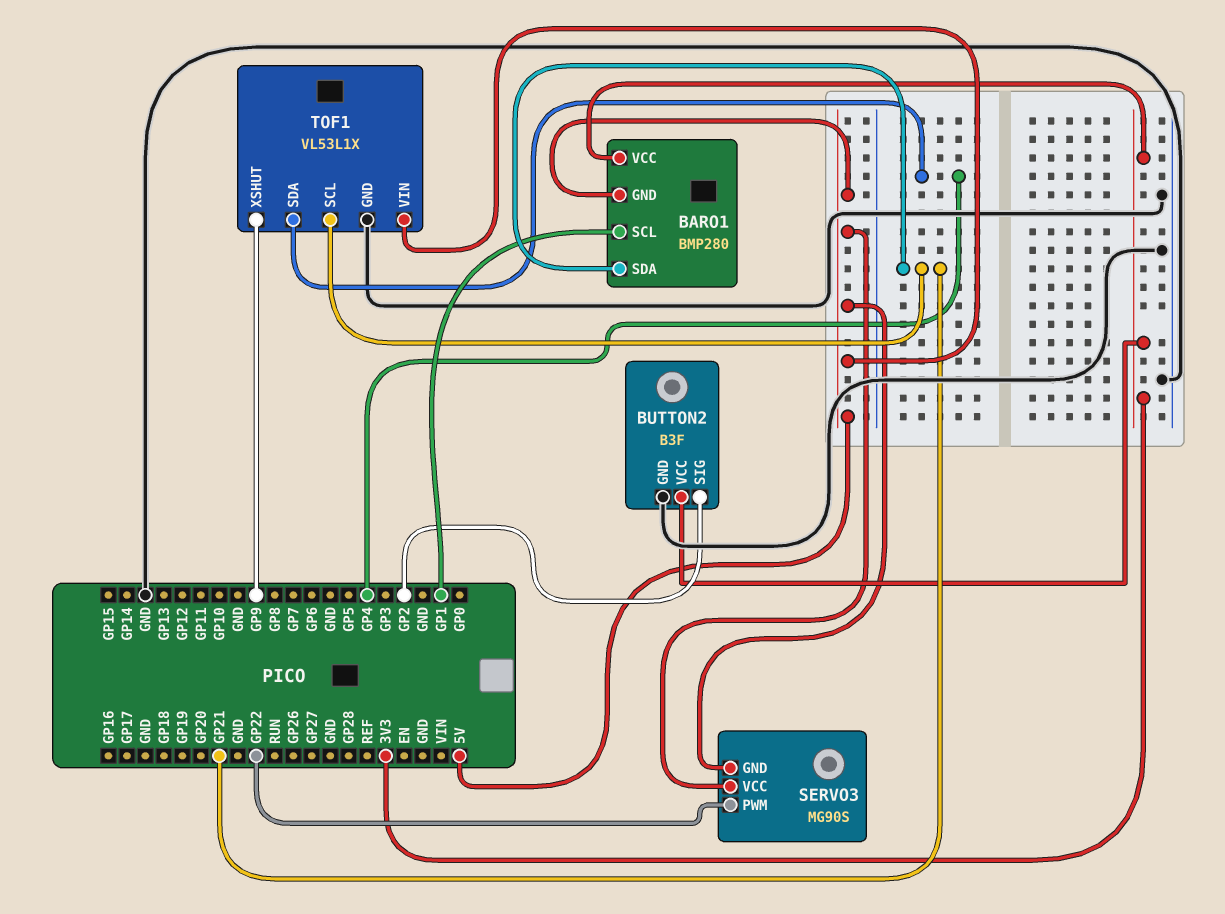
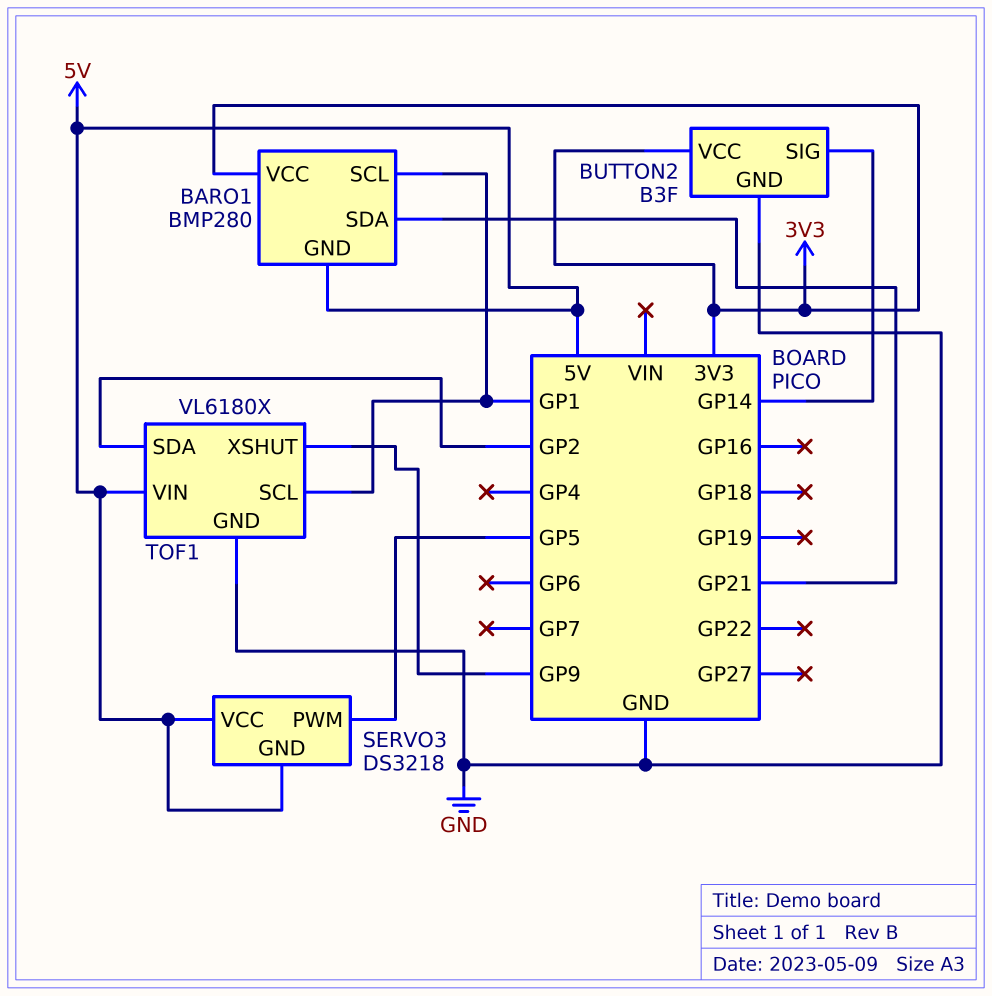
BUTTON2 pin SIG: GP2 -> GP14
SERVO3: MG90S -> DS3218
SERVO3 pin PWM: GP22 -> GP5
TOF1: VL53L1X -> VL6180X
TOF1 pin SCL: GP21 -> GP1
TOF1 pin SDA: GP4 -> GP2

